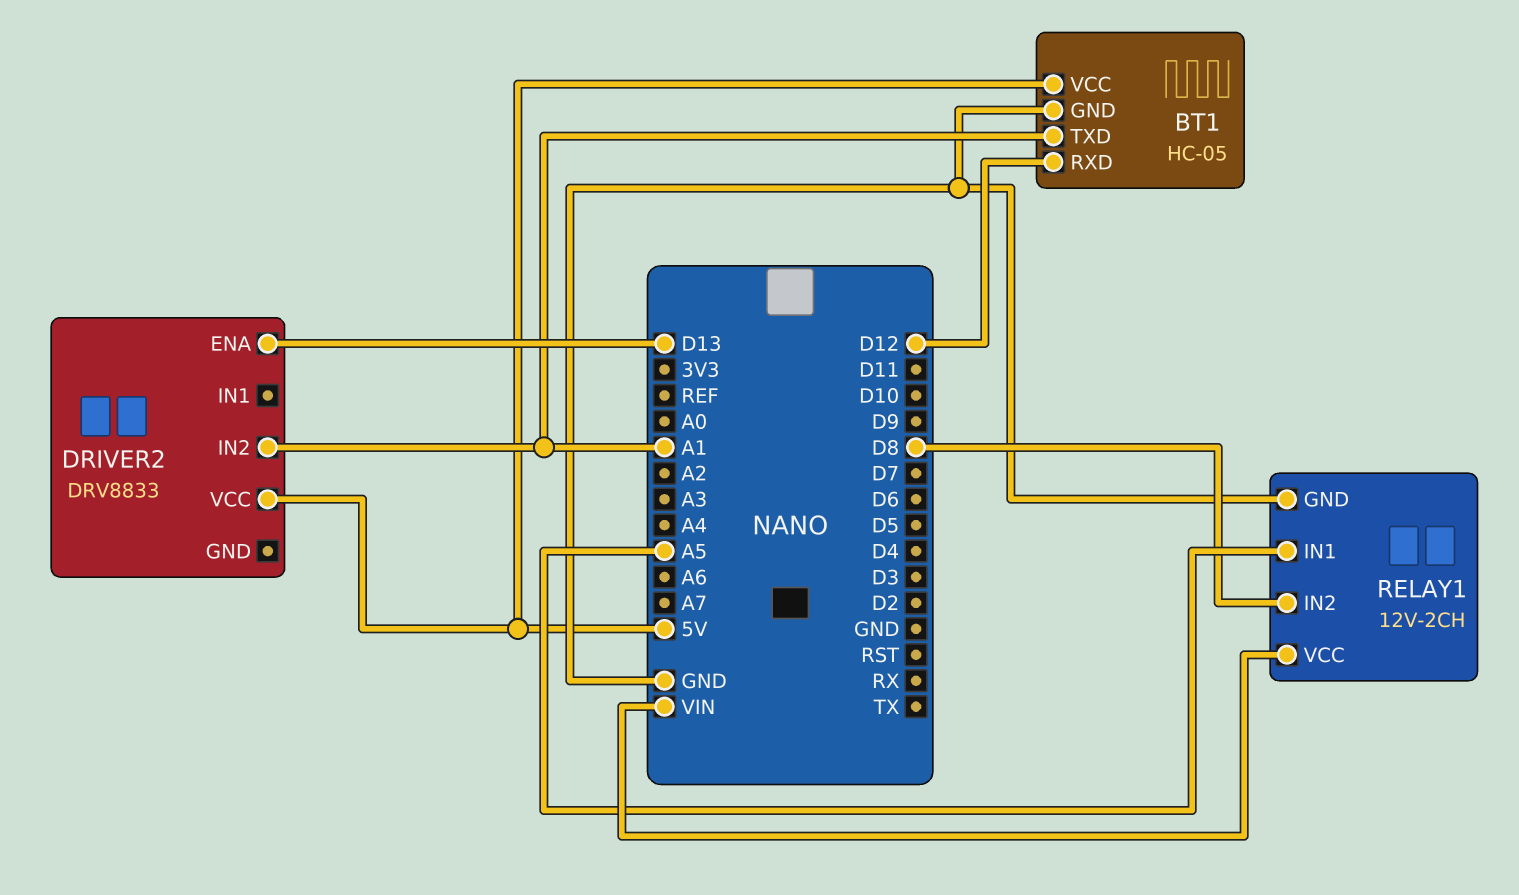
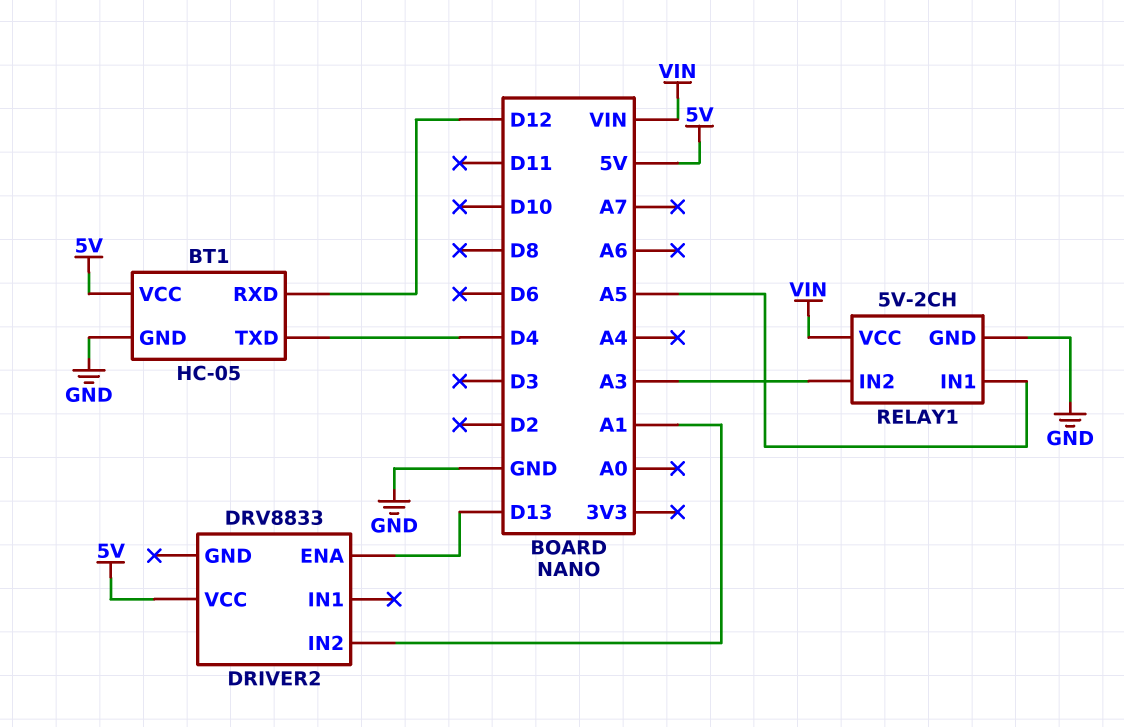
BT1 pin TXD: A1 -> D4
RELAY1: 12V-2CH -> 5V-2CH
RELAY1 pin IN2: D8 -> A3

